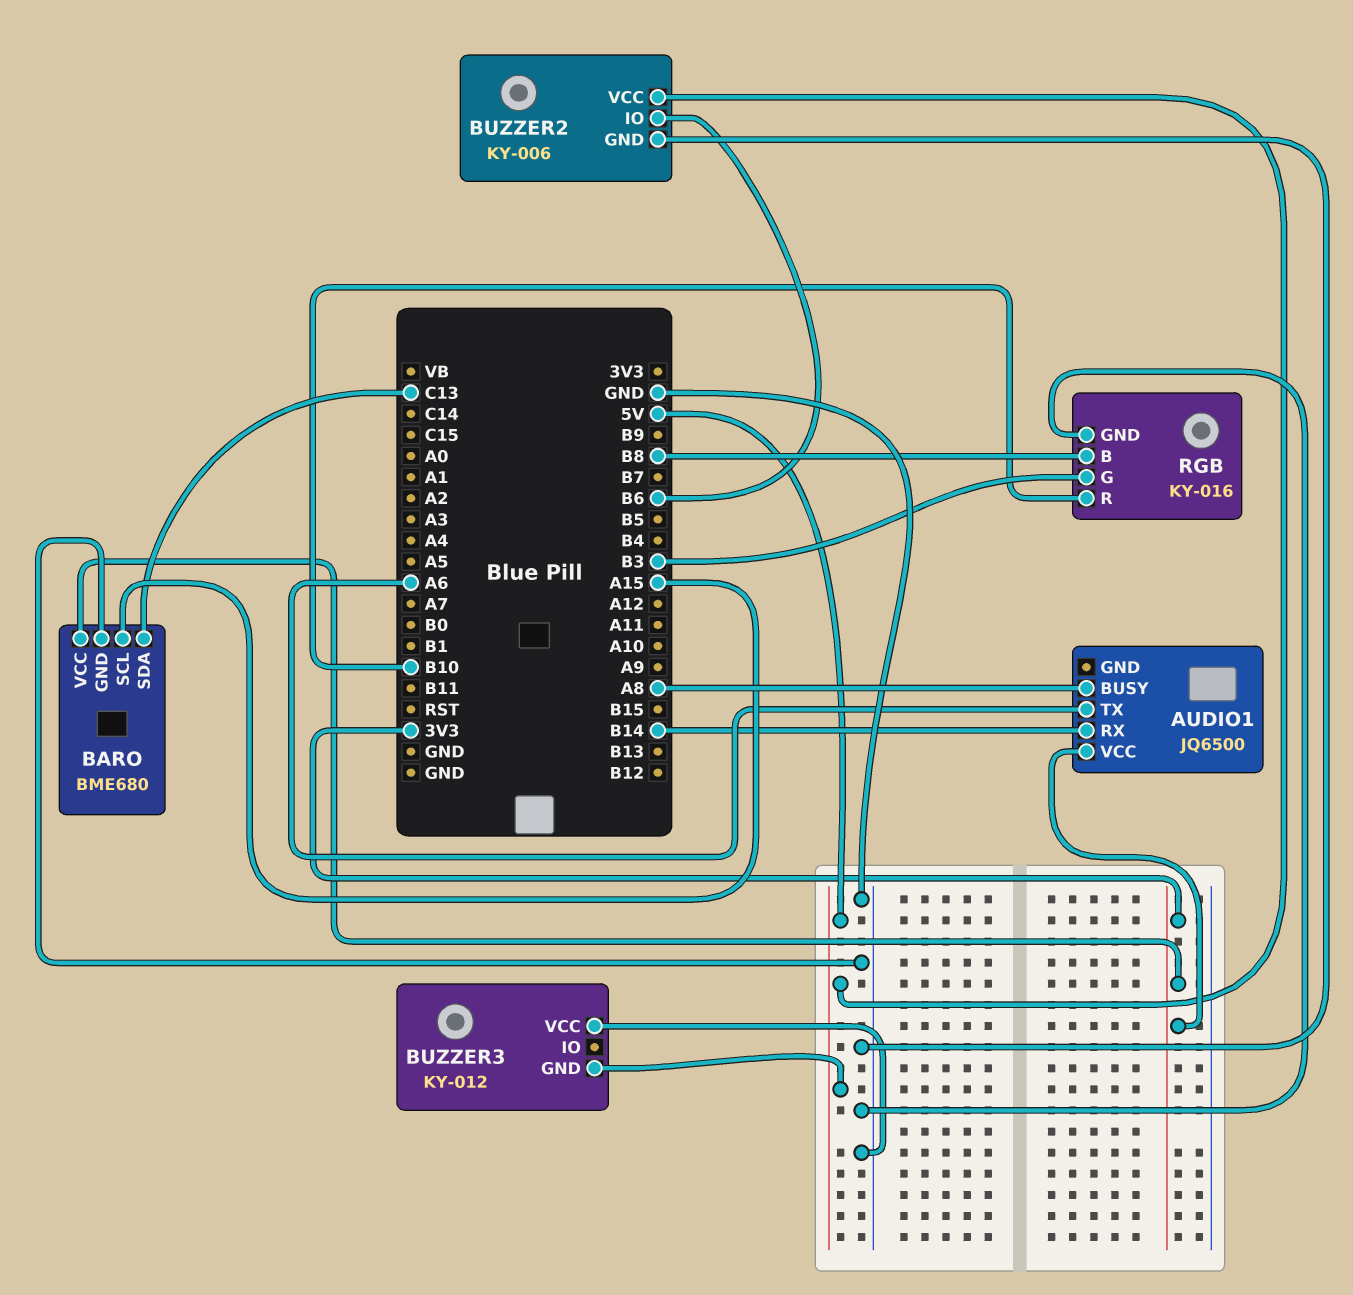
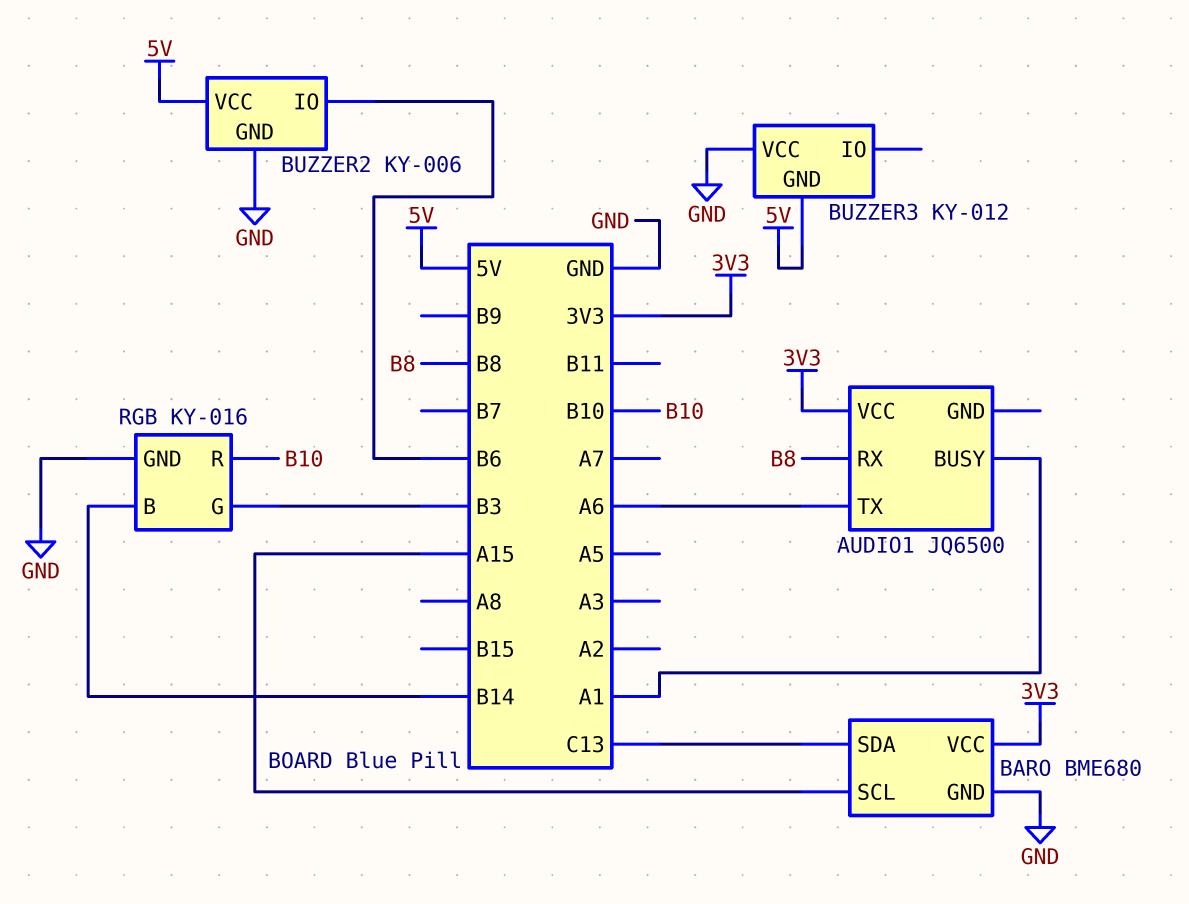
AUDIO1 pin BUSY: A8 -> A1
AUDIO1 pin RX: B14 -> B8
RGB pin B: B8 -> B14

